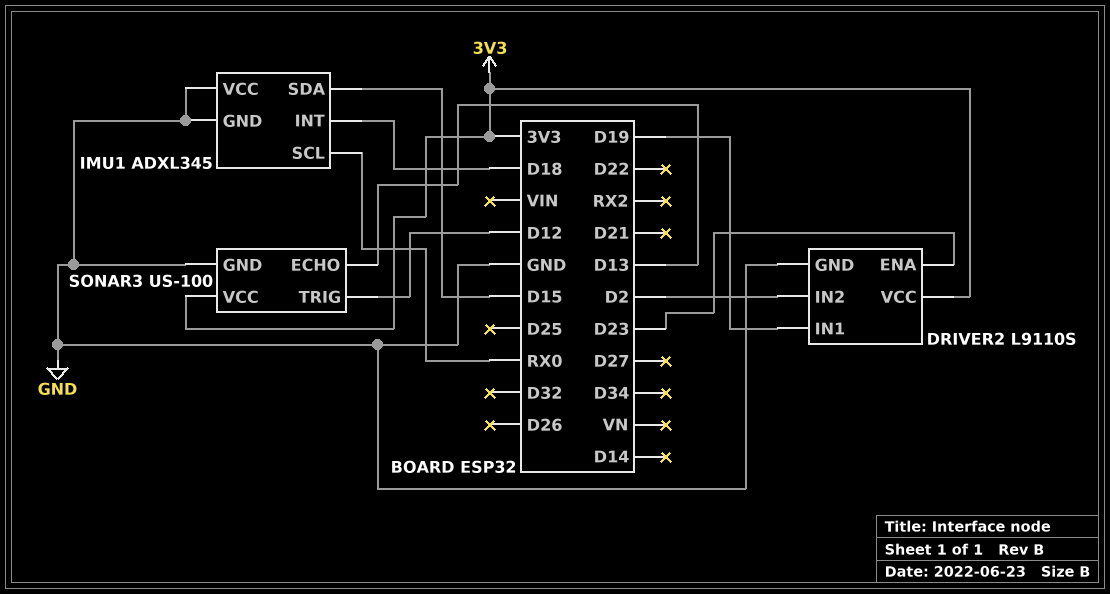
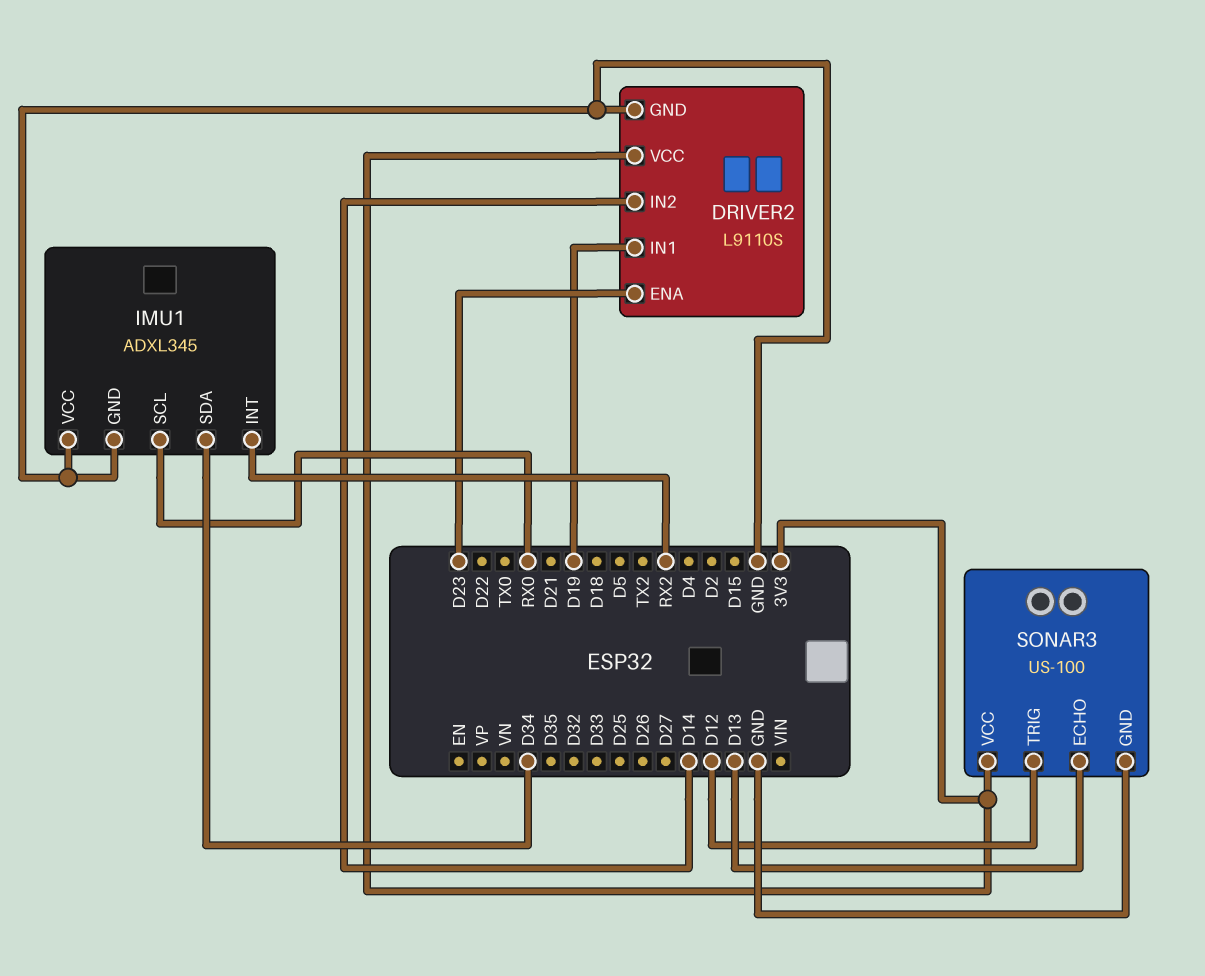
DRIVER2 pin IN2: D2 -> D14
IMU1 pin INT: D18 -> RX2
IMU1 pin SDA: D15 -> D34

